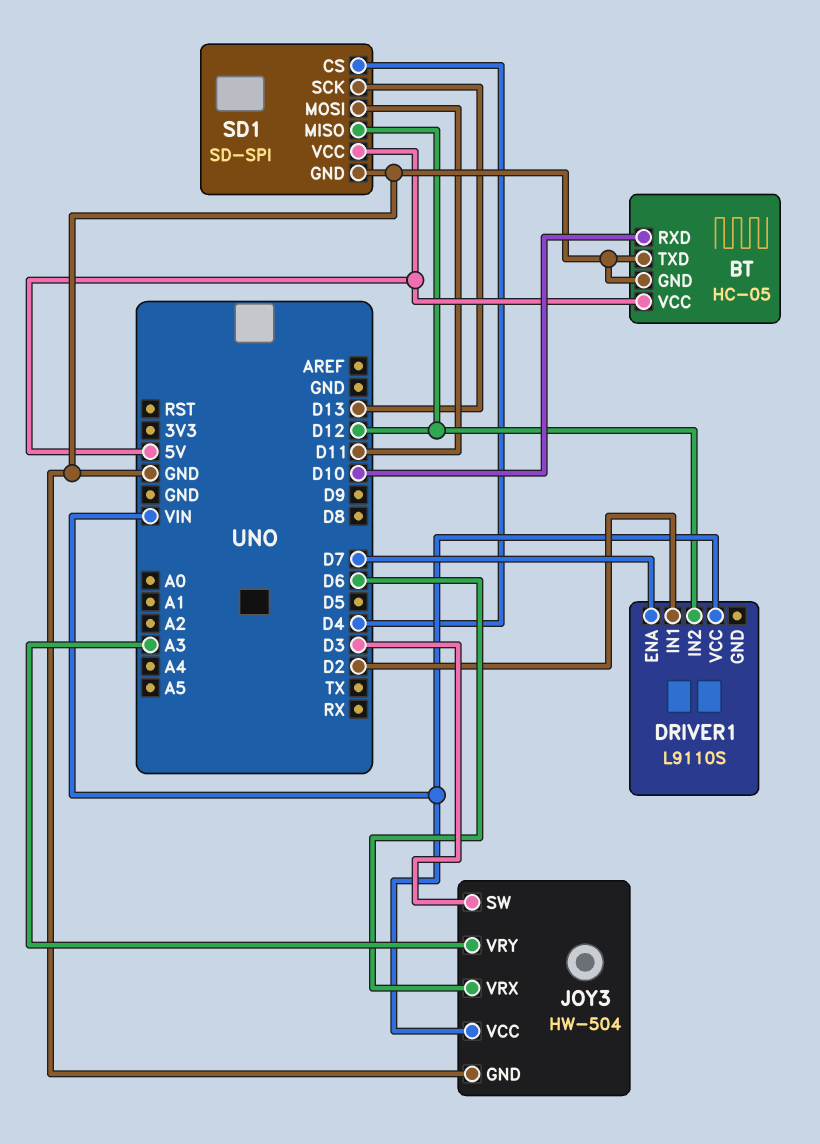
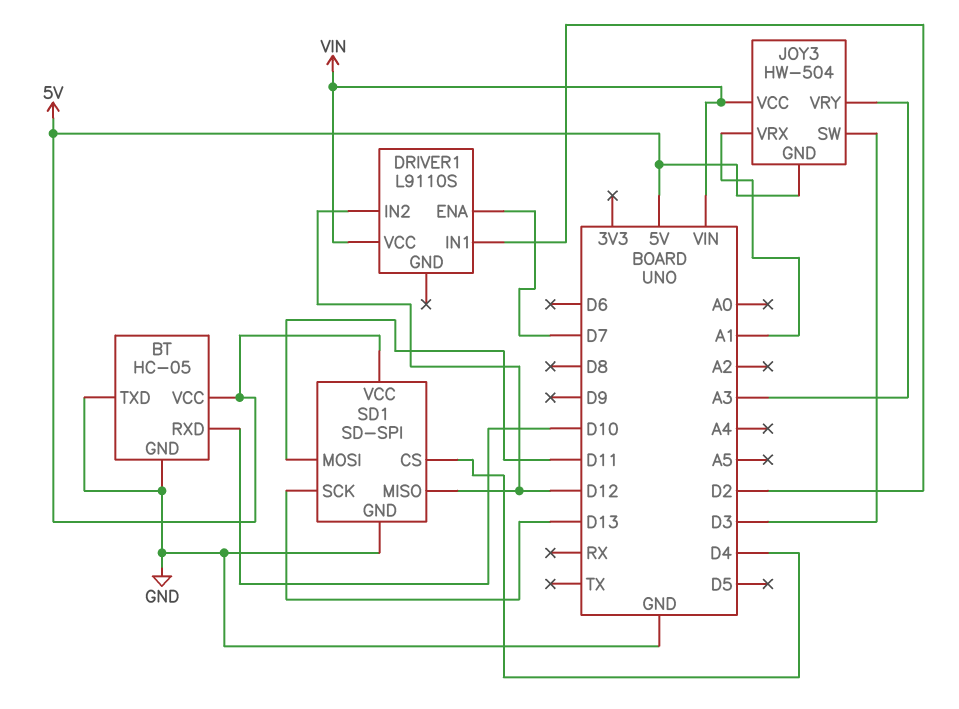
JOY3 pin GND: GND -> 5V
JOY3 pin VRX: D6 -> A1

